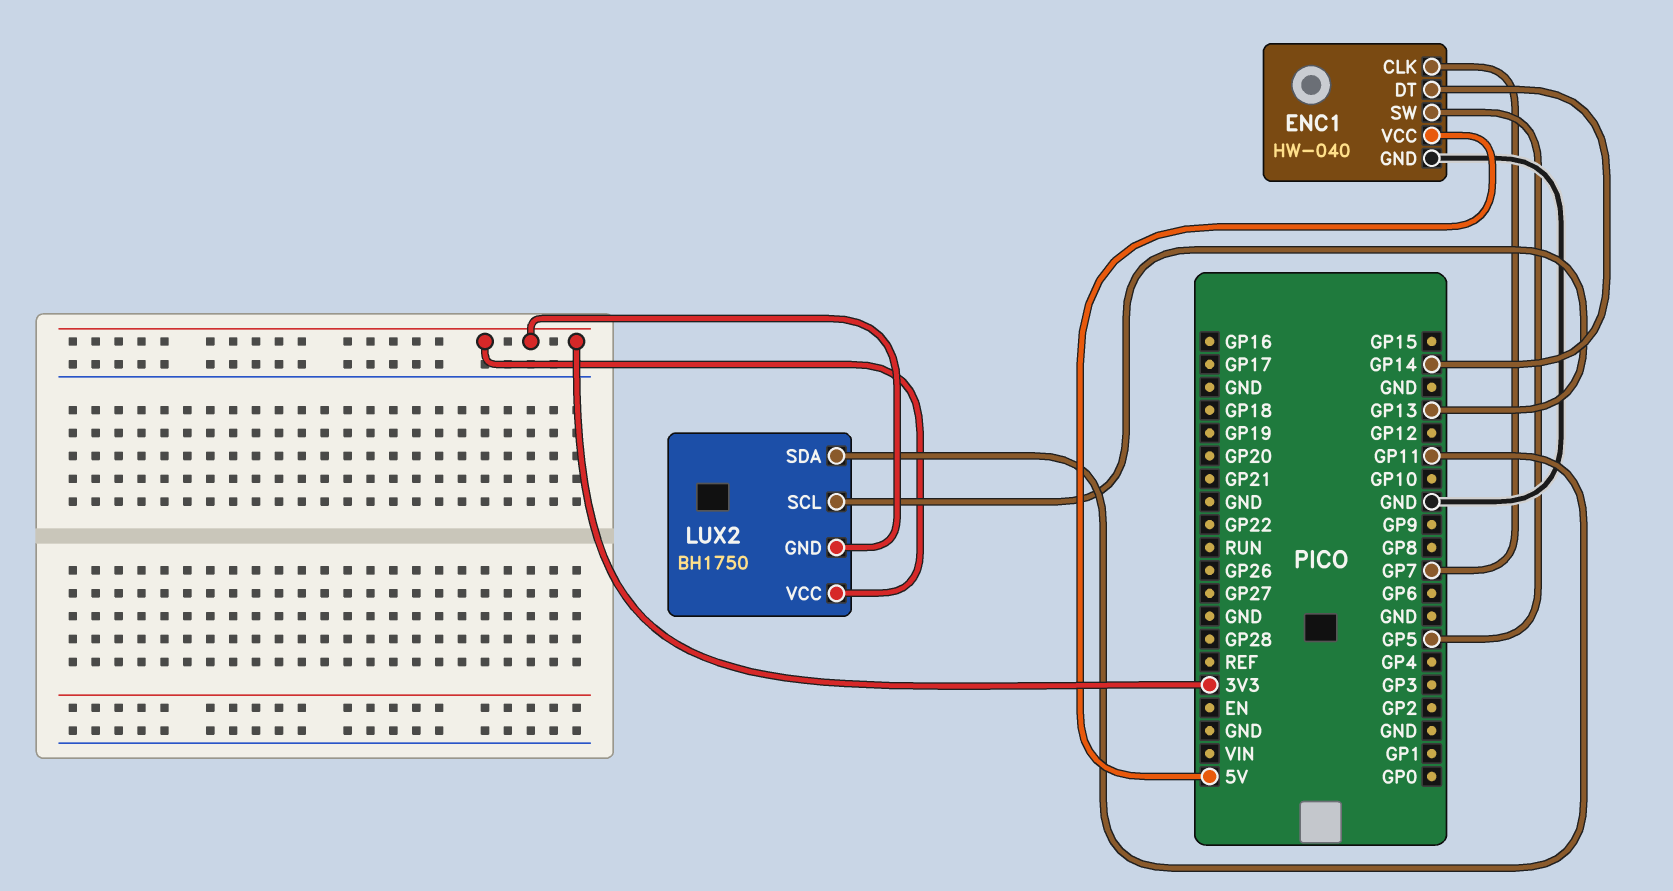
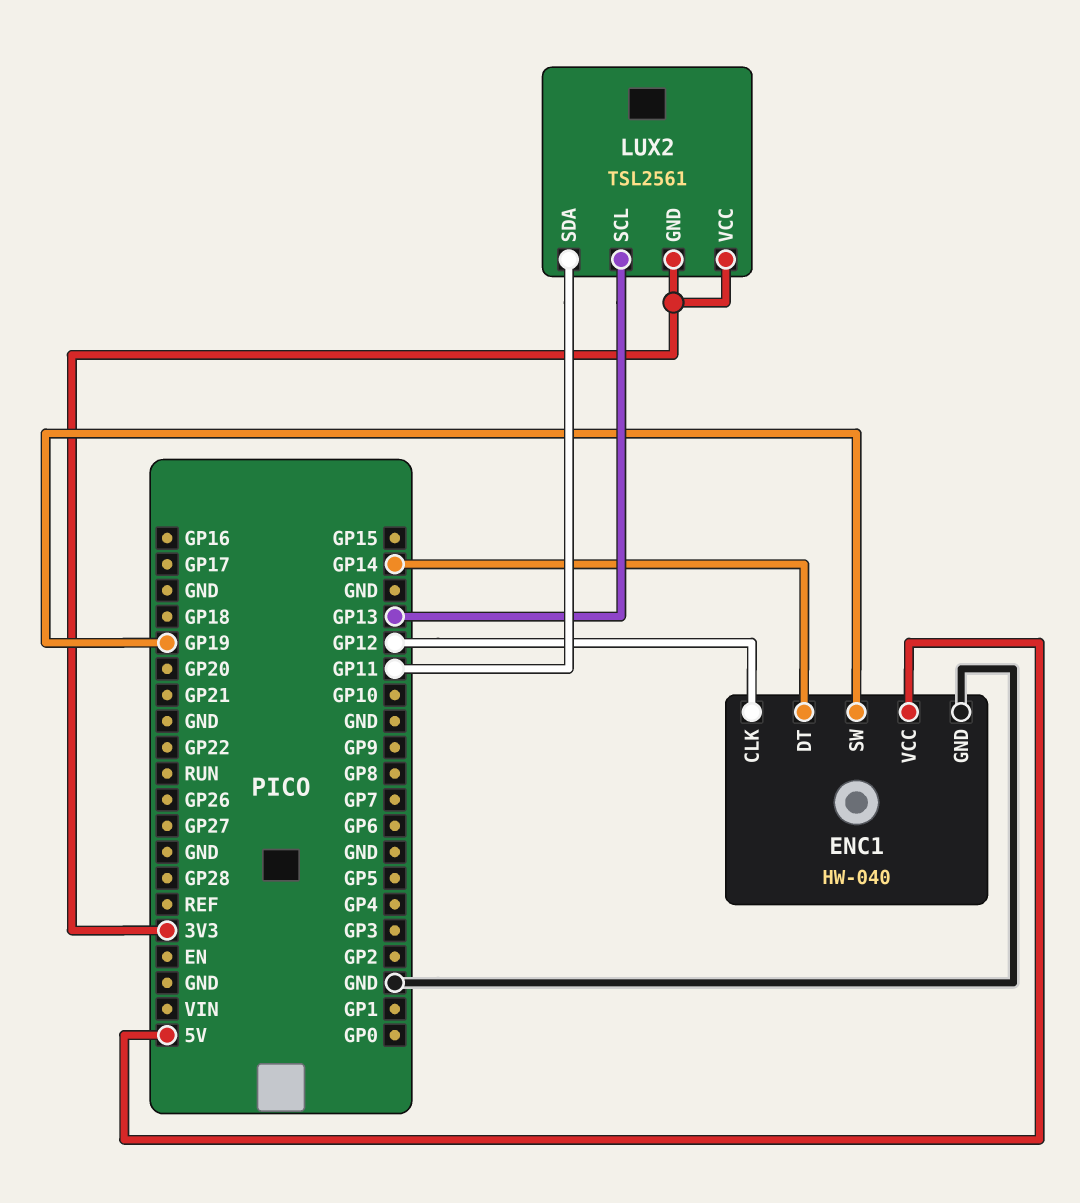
ENC1 pin CLK: GP7 -> GP12
ENC1 pin SW: GP5 -> GP19
LUX2: BH1750 -> TSL2561

